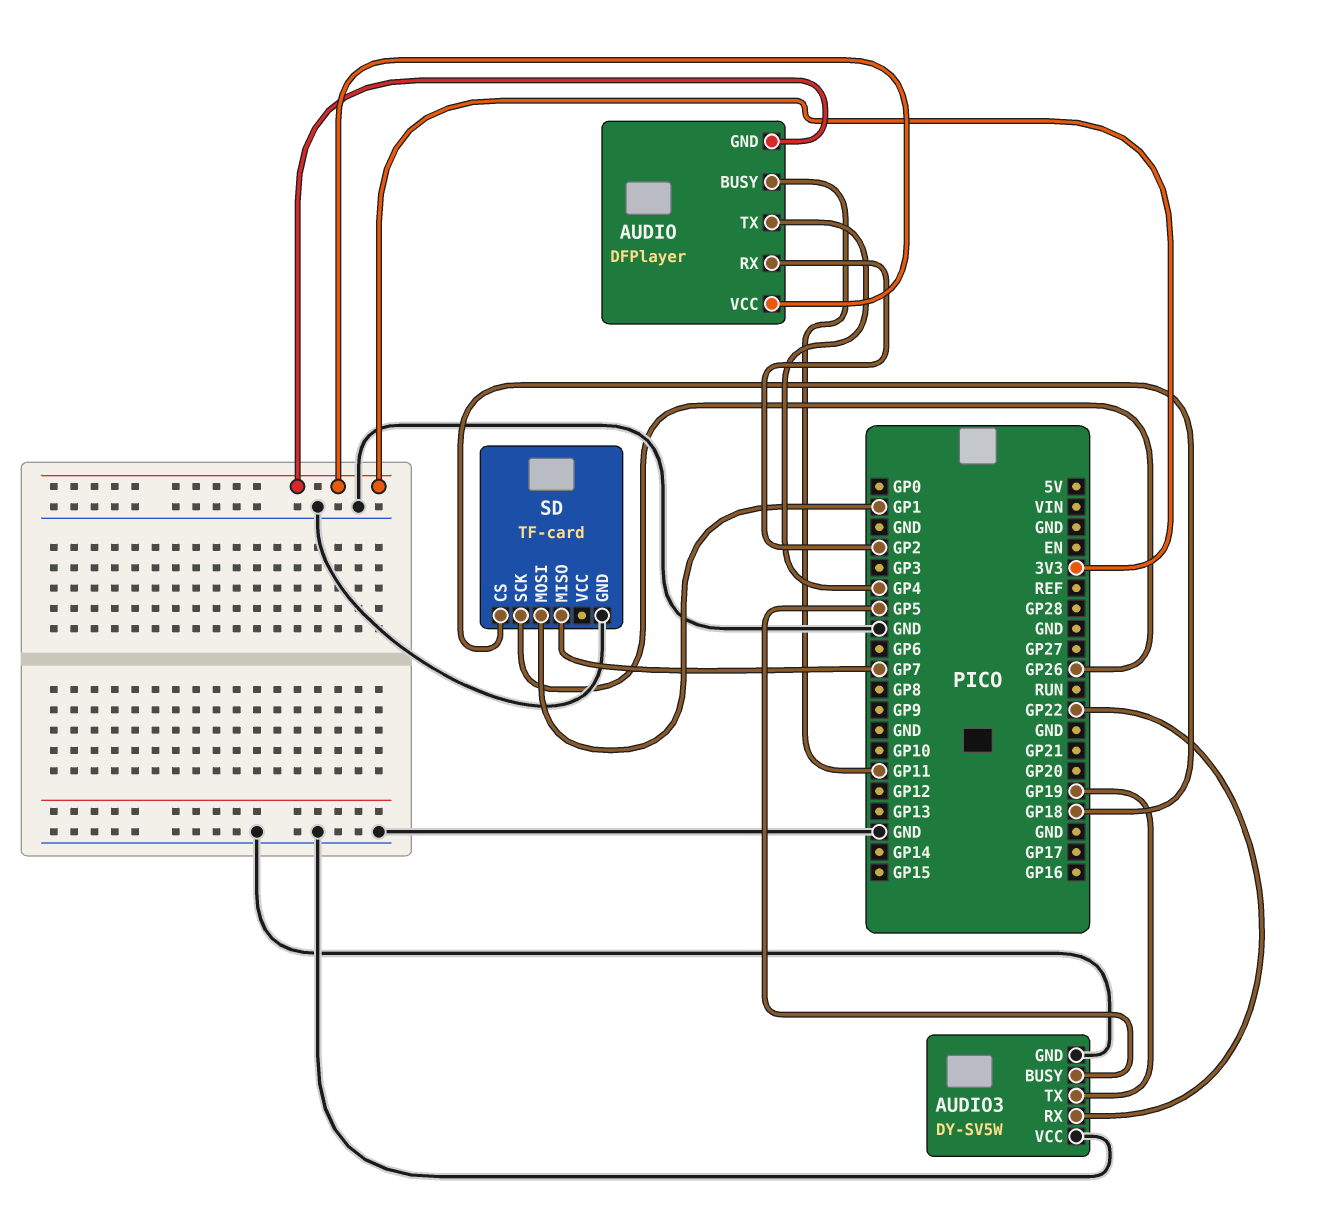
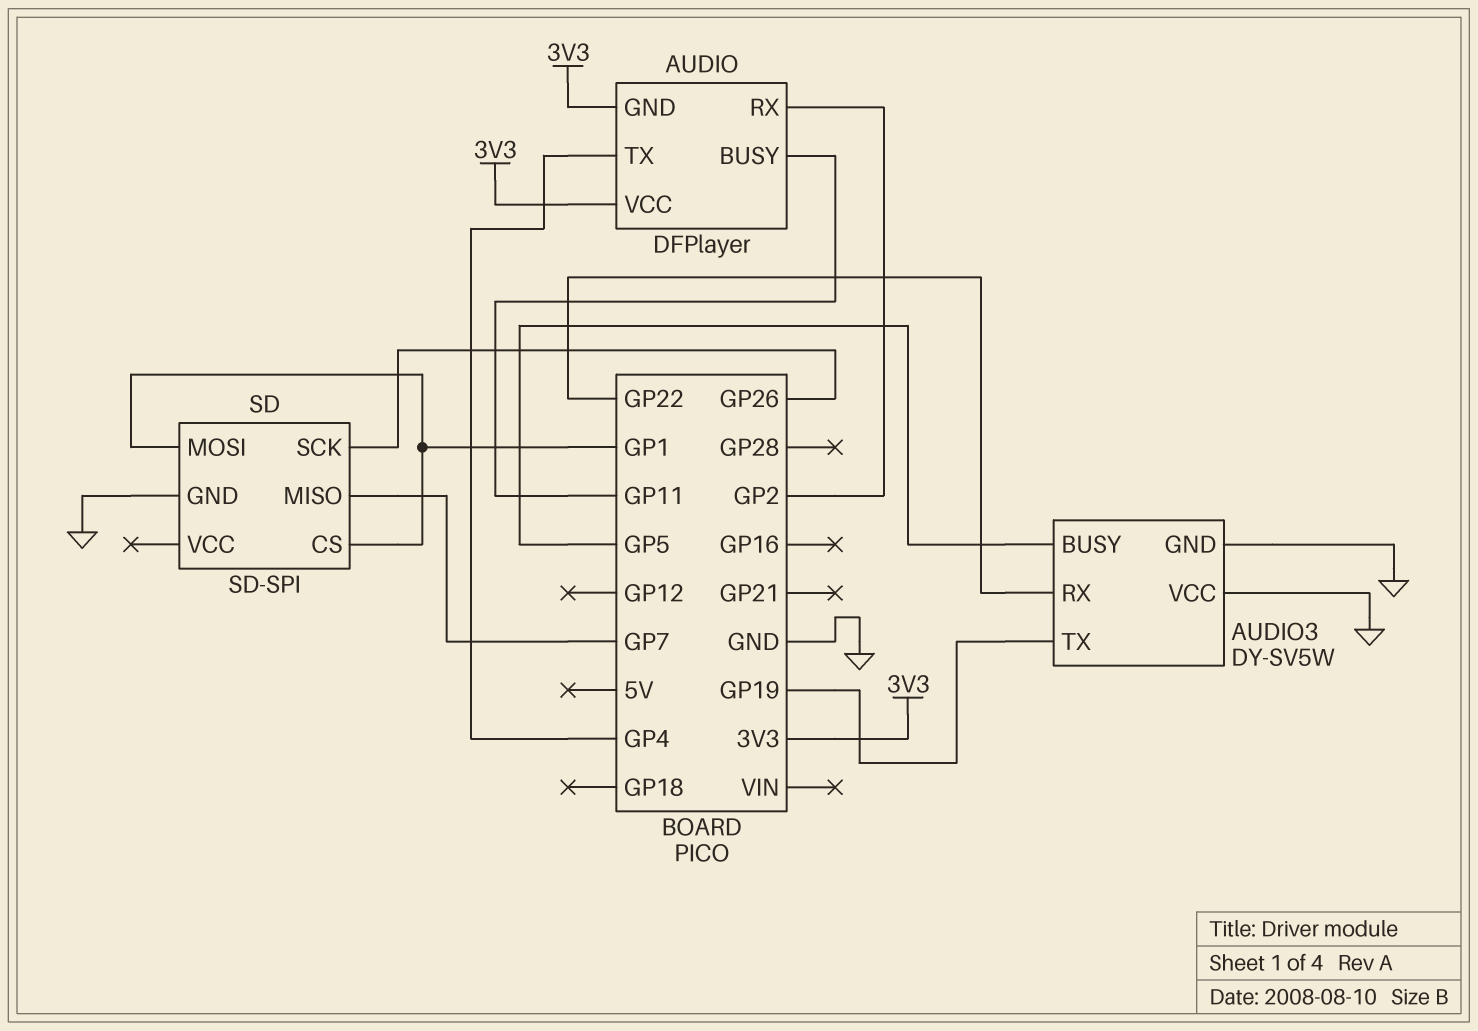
SD: TF-card -> SD-SPI
SD pin CS: GP18 -> GP1

